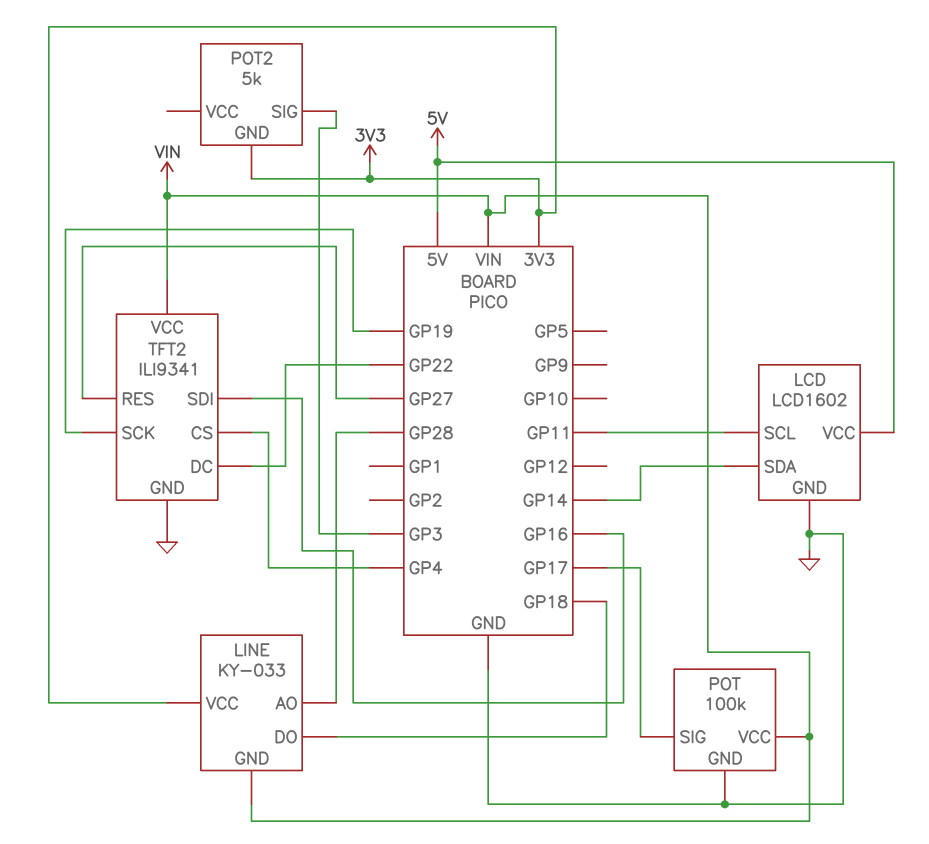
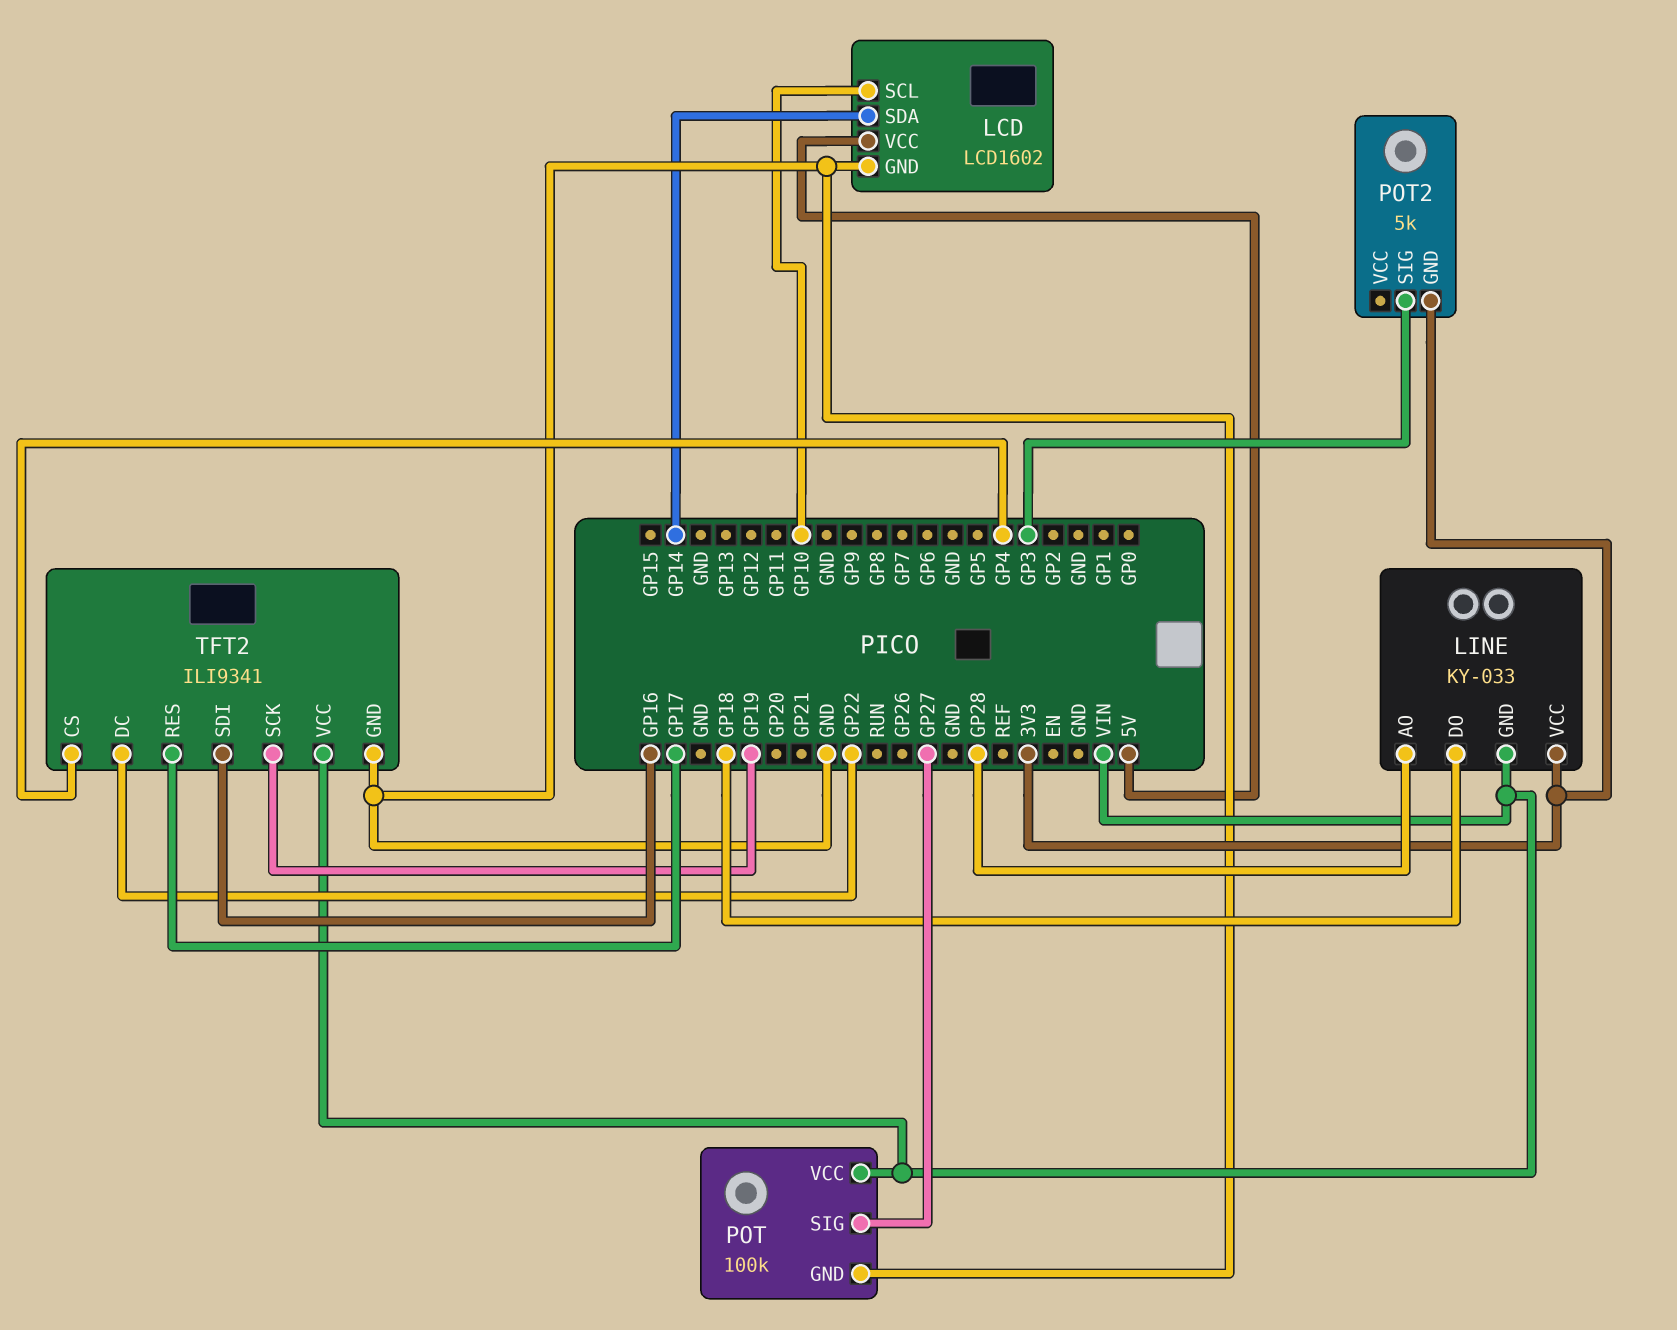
LCD pin SCL: GP11 -> GP10
POT pin SIG: GP17 -> GP27
TFT2 pin RES: GP27 -> GP17

